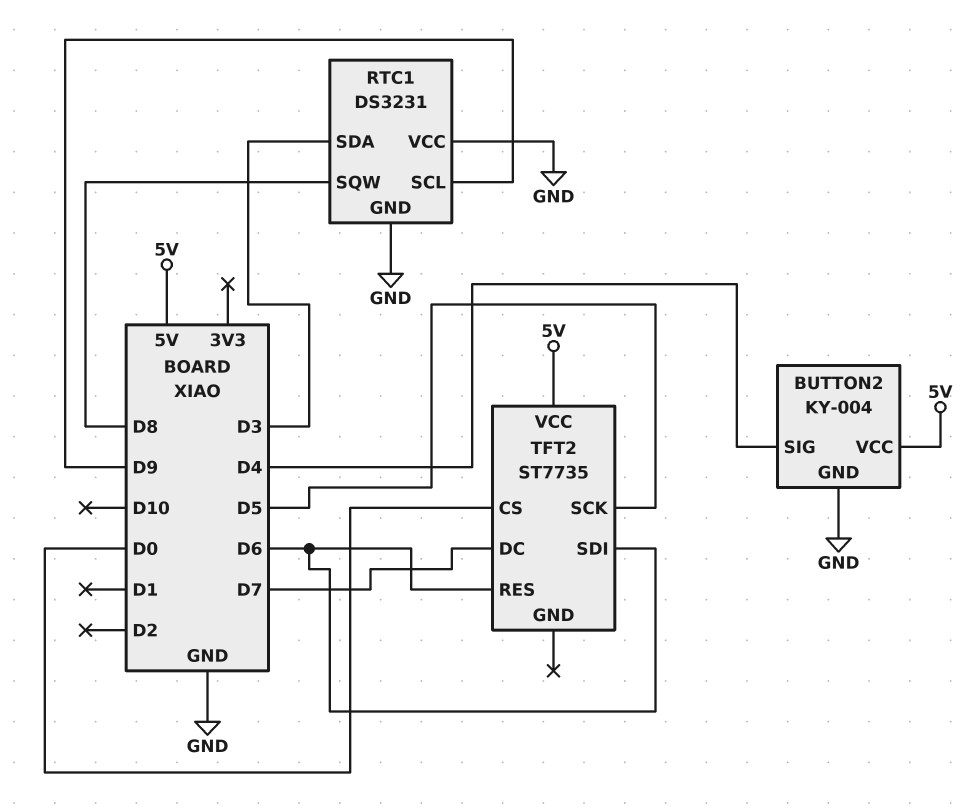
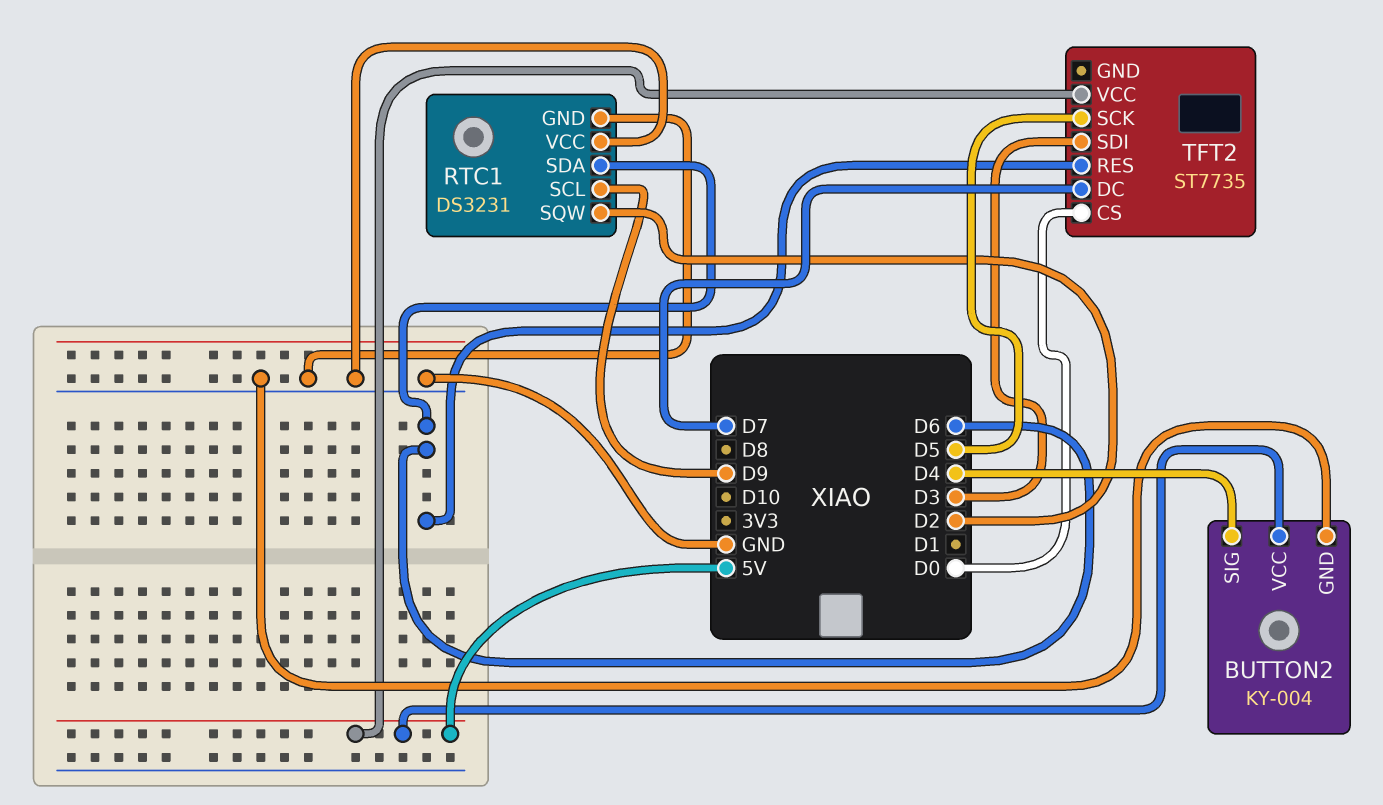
RTC1 pin SDA: D3 -> D6
RTC1 pin SQW: D8 -> D2
TFT2 pin SDI: D6 -> D3

